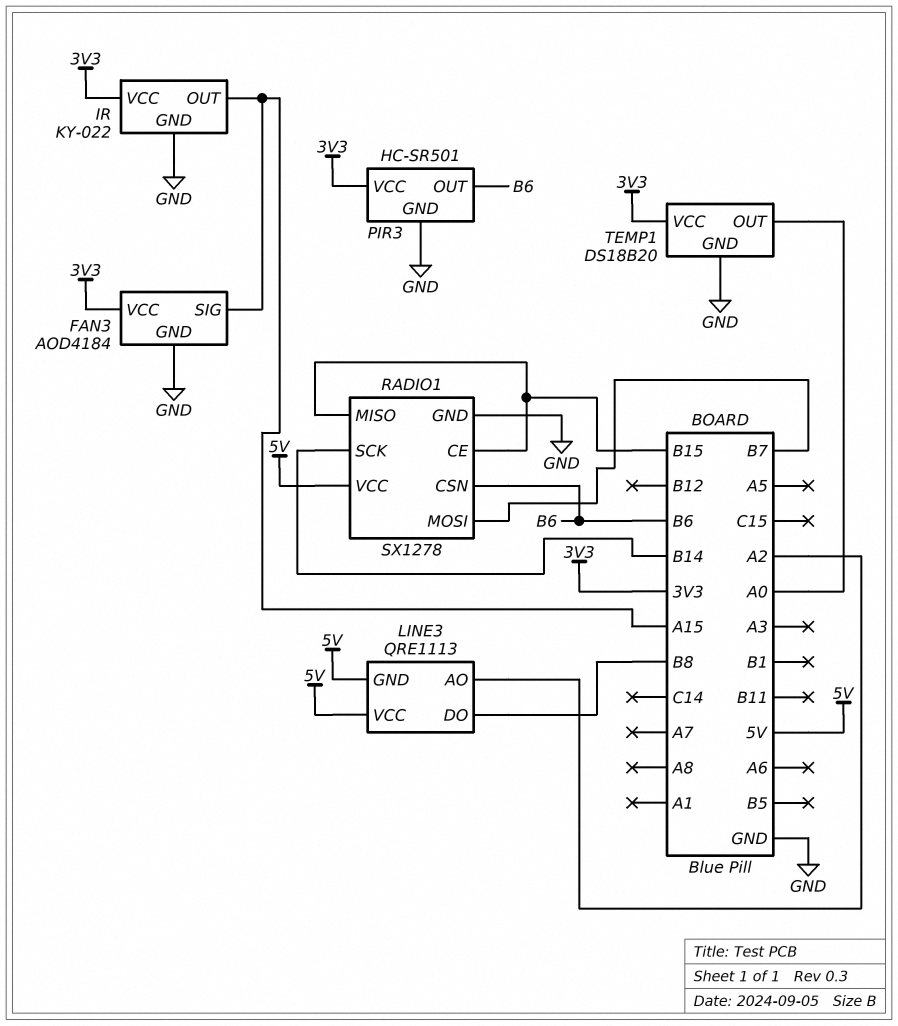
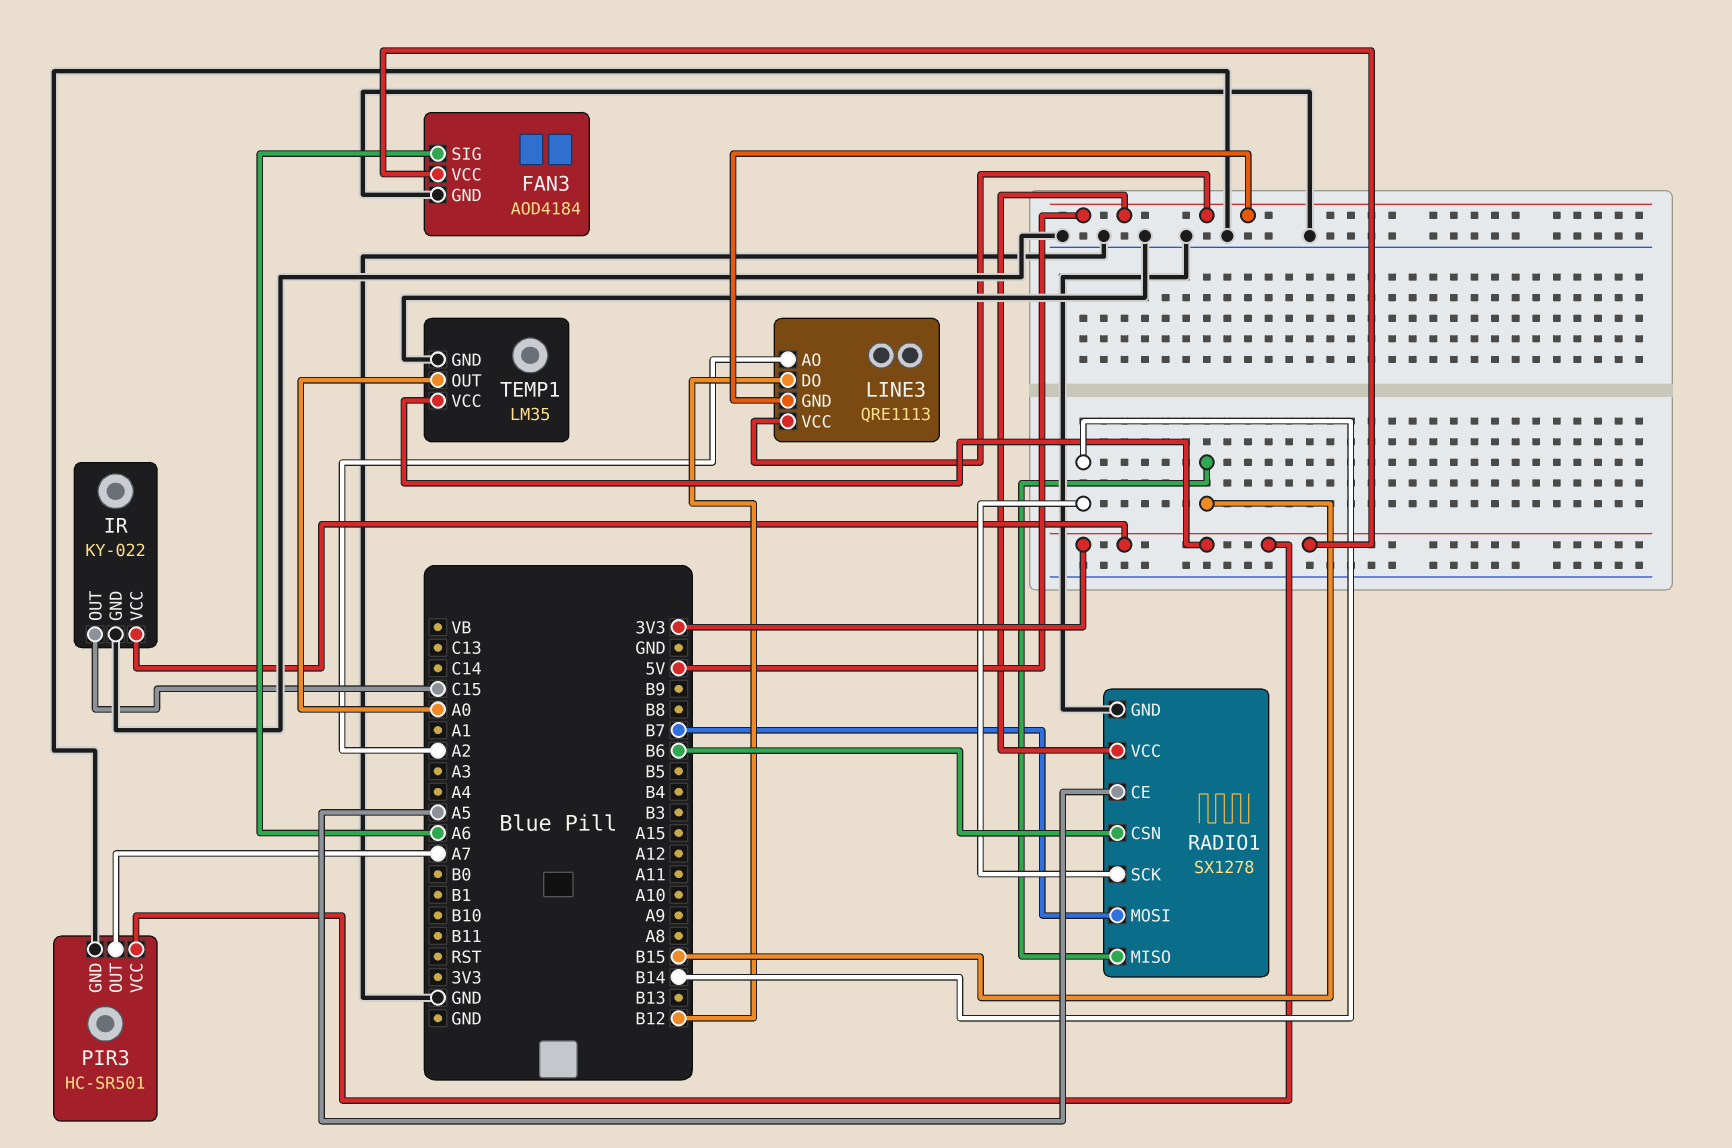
FAN3 pin SIG: A15 -> A6
IR pin OUT: A15 -> C15
LINE3 pin DO: B8 -> B12
PIR3 pin OUT: B6 -> A7
RADIO1 pin CE: B15 -> A5
TEMP1: DS18B20 -> LM35

